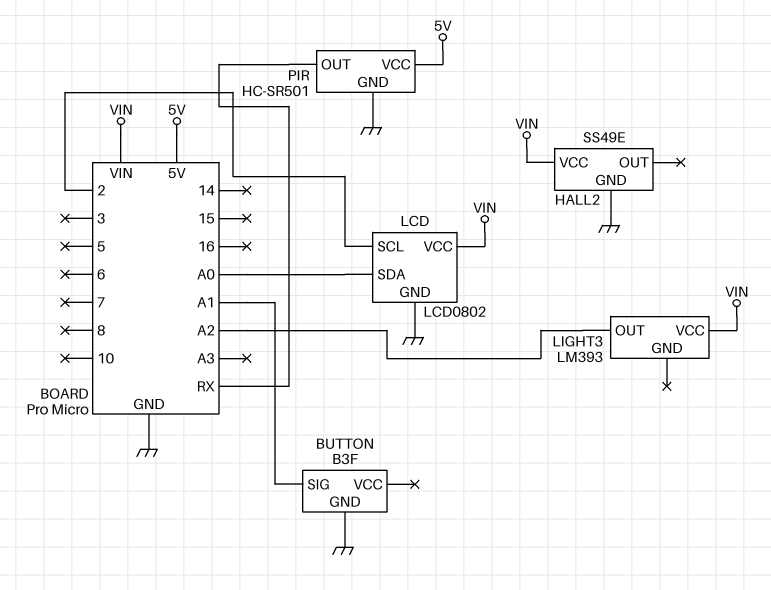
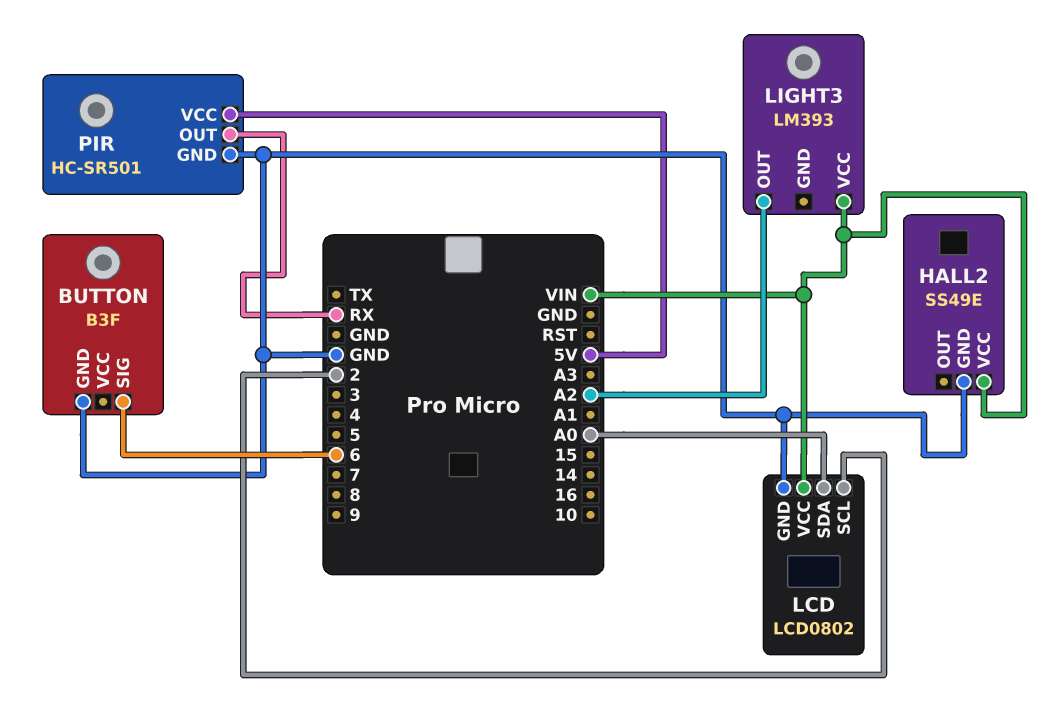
BUTTON pin SIG: A1 -> 6

